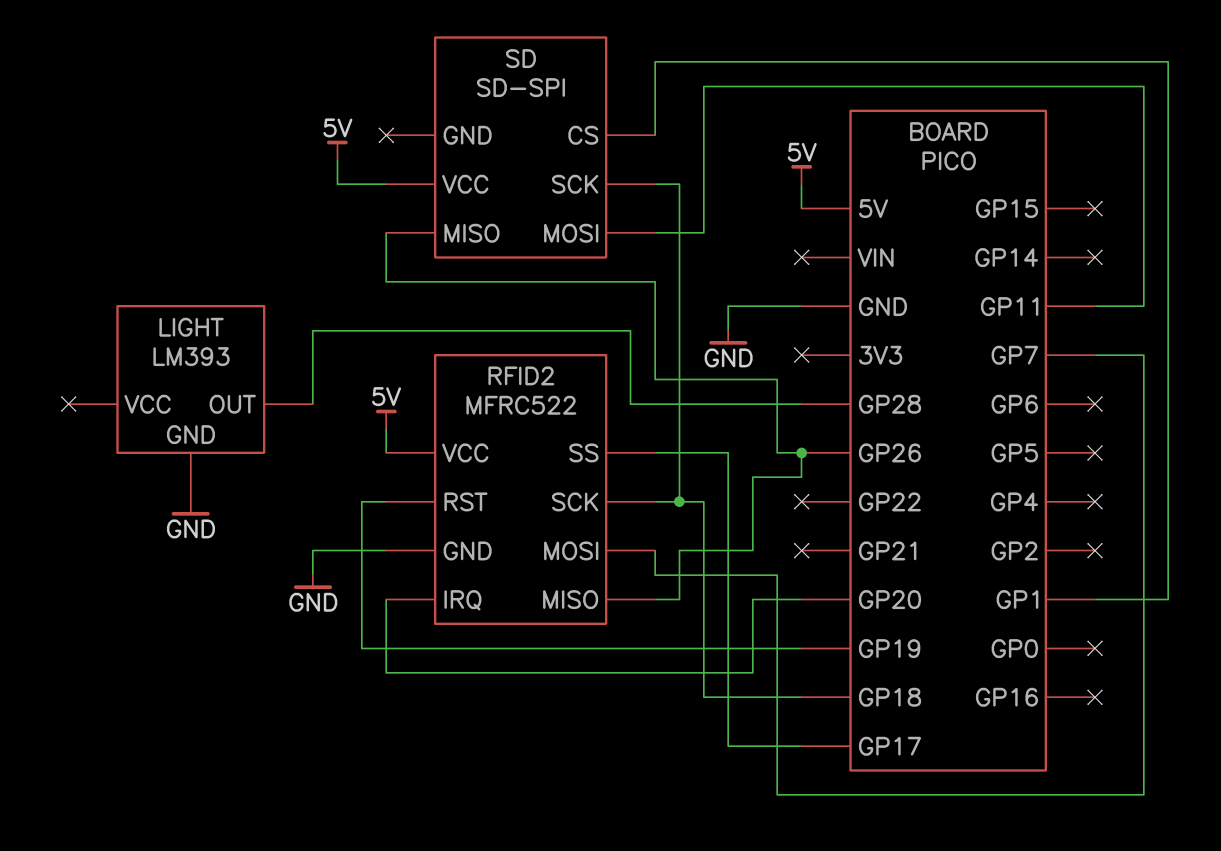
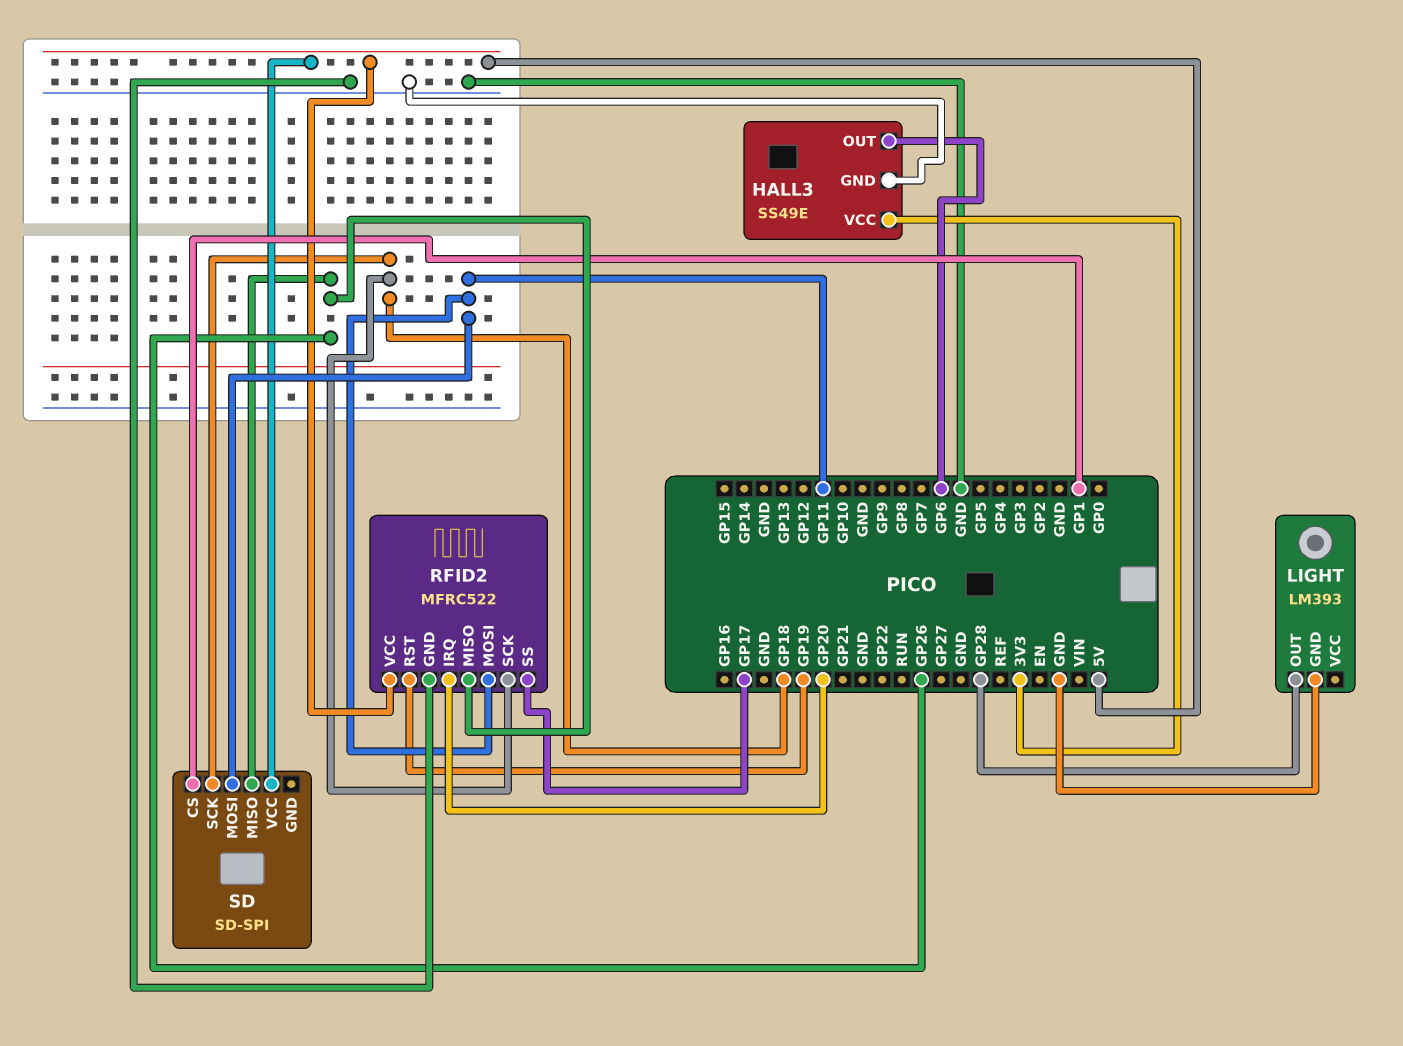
HALL3: none -> SS49E
HALL3 pin GND: none -> GND
HALL3 pin OUT: none -> GP6
HALL3 pin VCC: none -> 3V3
RFID2 pin MOSI: GP7 -> GP11

